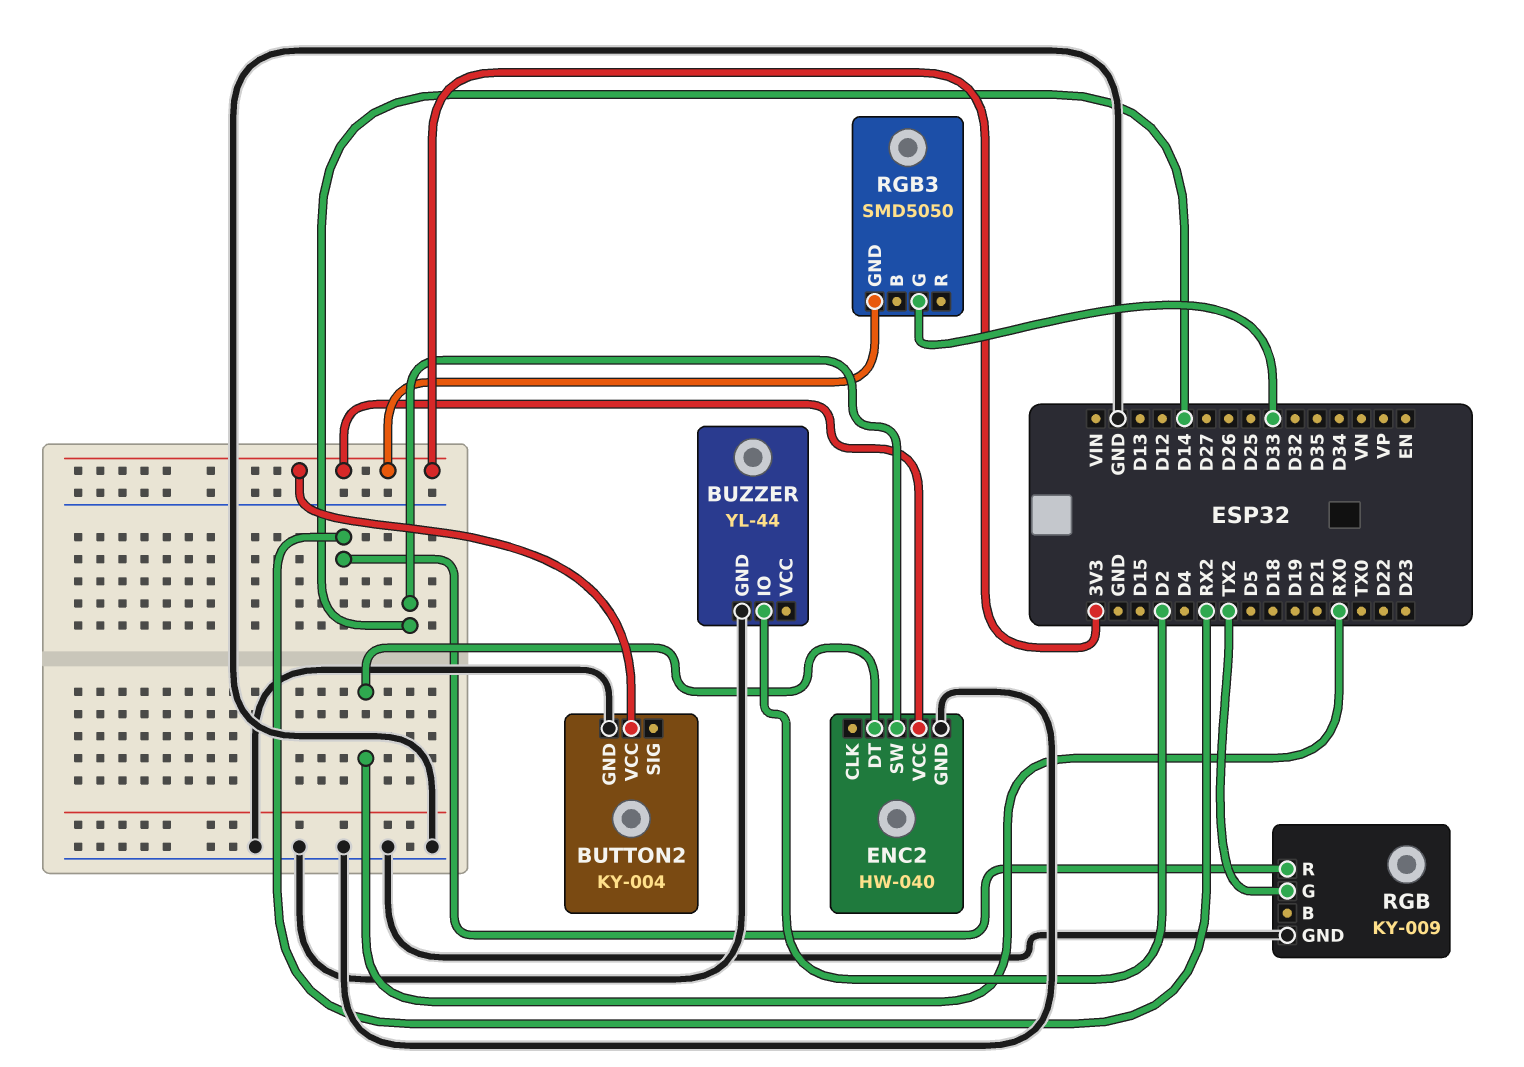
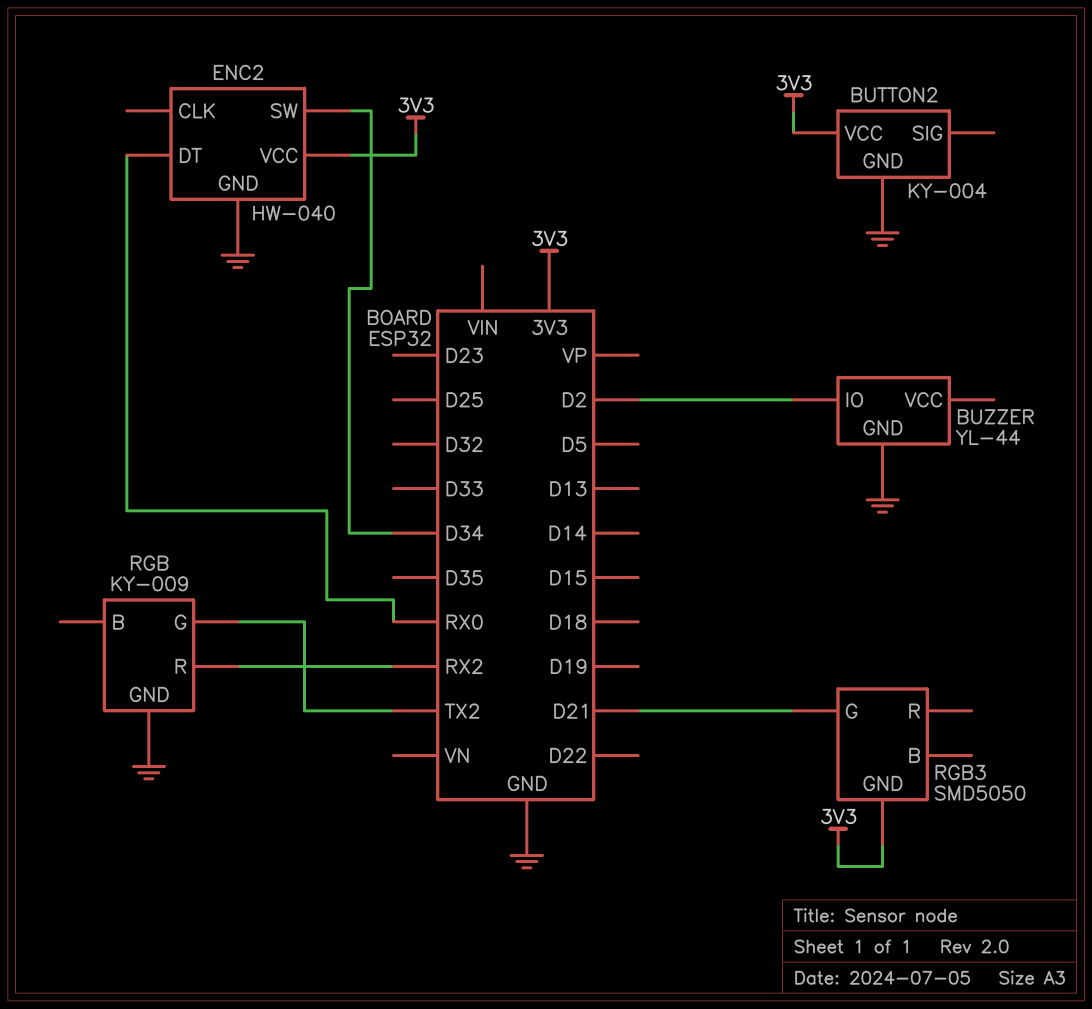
ENC2 pin SW: D14 -> D34
RGB3 pin G: D33 -> D21

